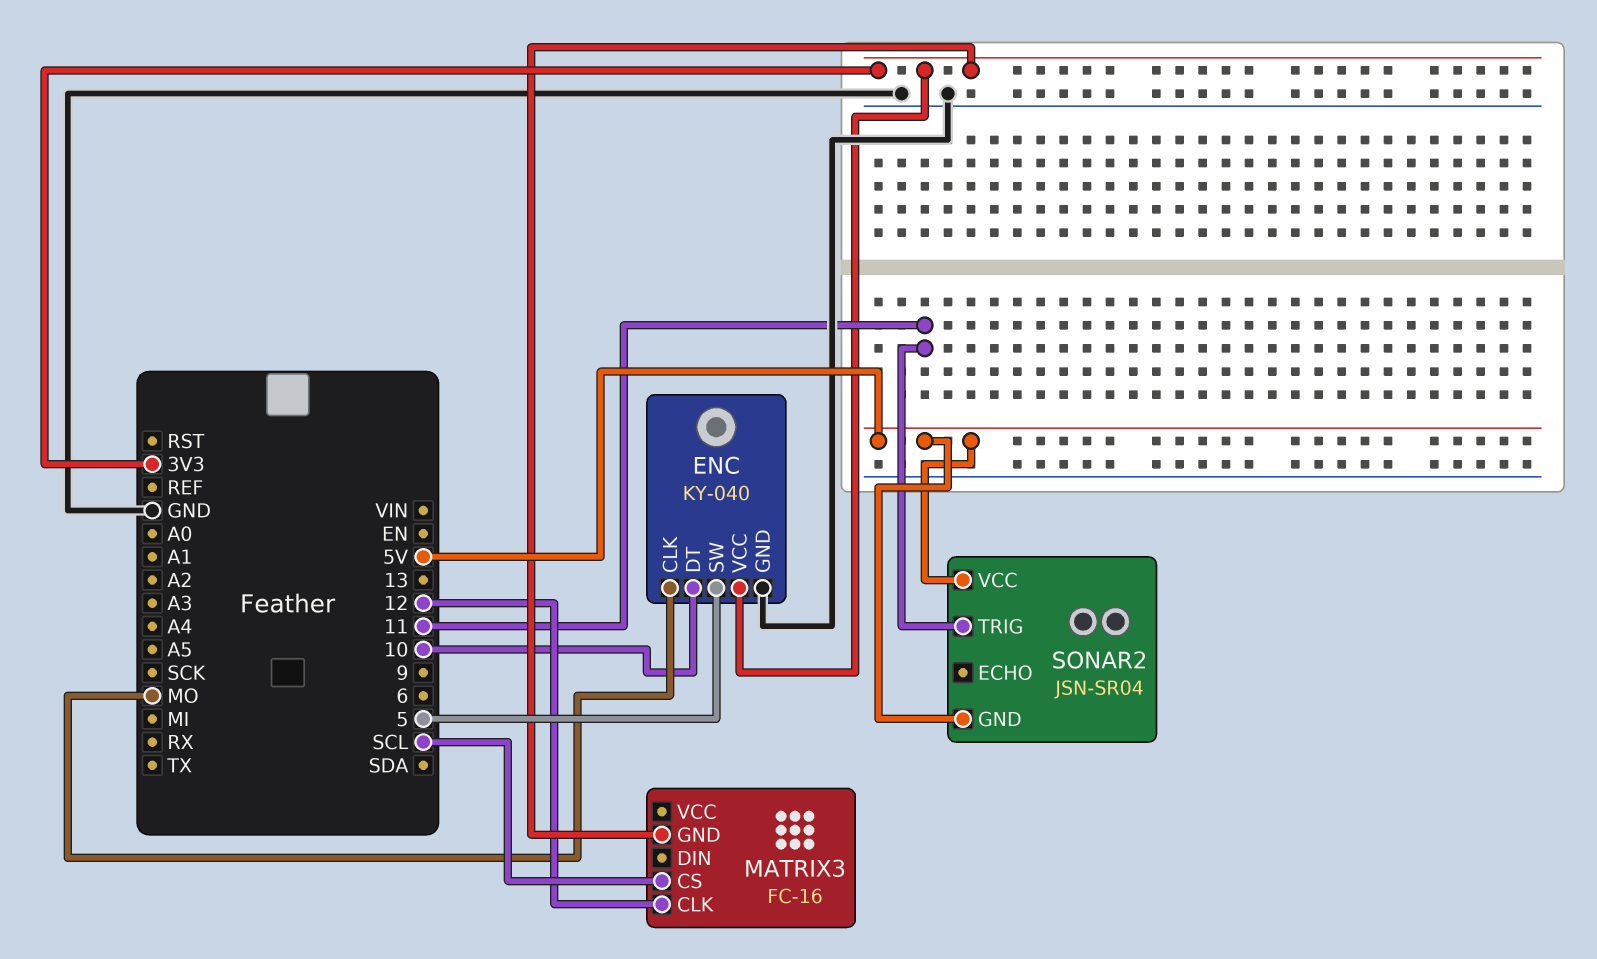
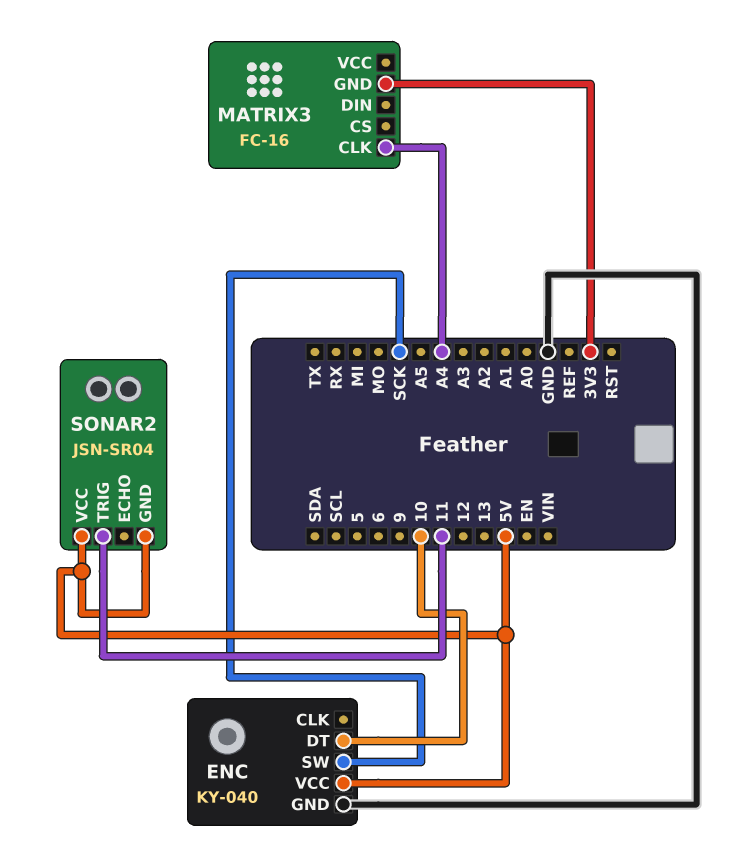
ENC pin CLK: MO -> none
ENC pin SW: 5 -> SCK
ENC pin VCC: 3V3 -> 5V
MATRIX3 pin CLK: 12 -> A4
MATRIX3 pin CS: SCL -> none

